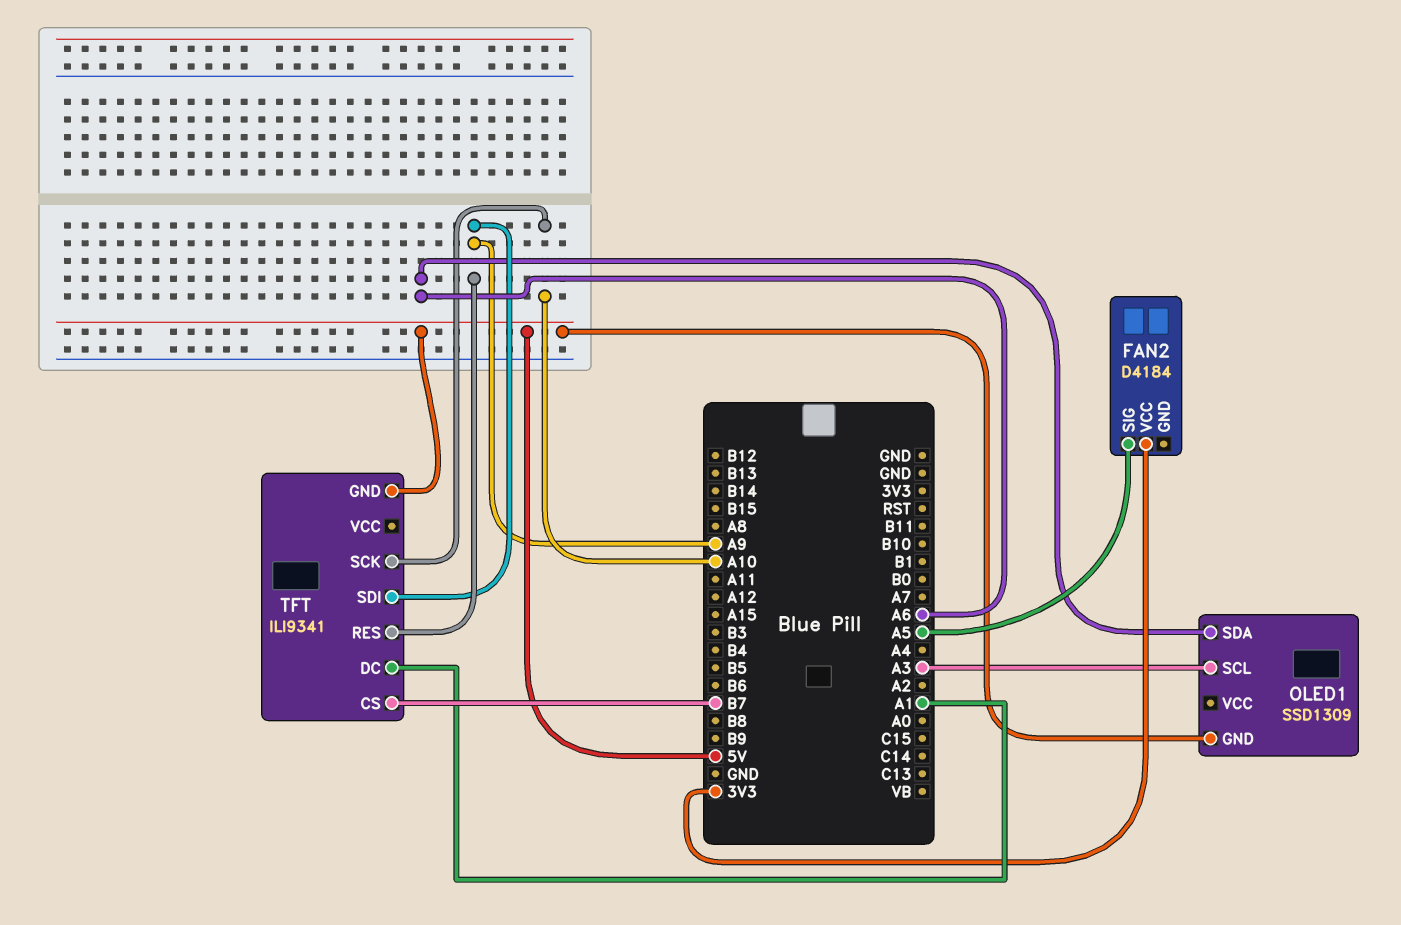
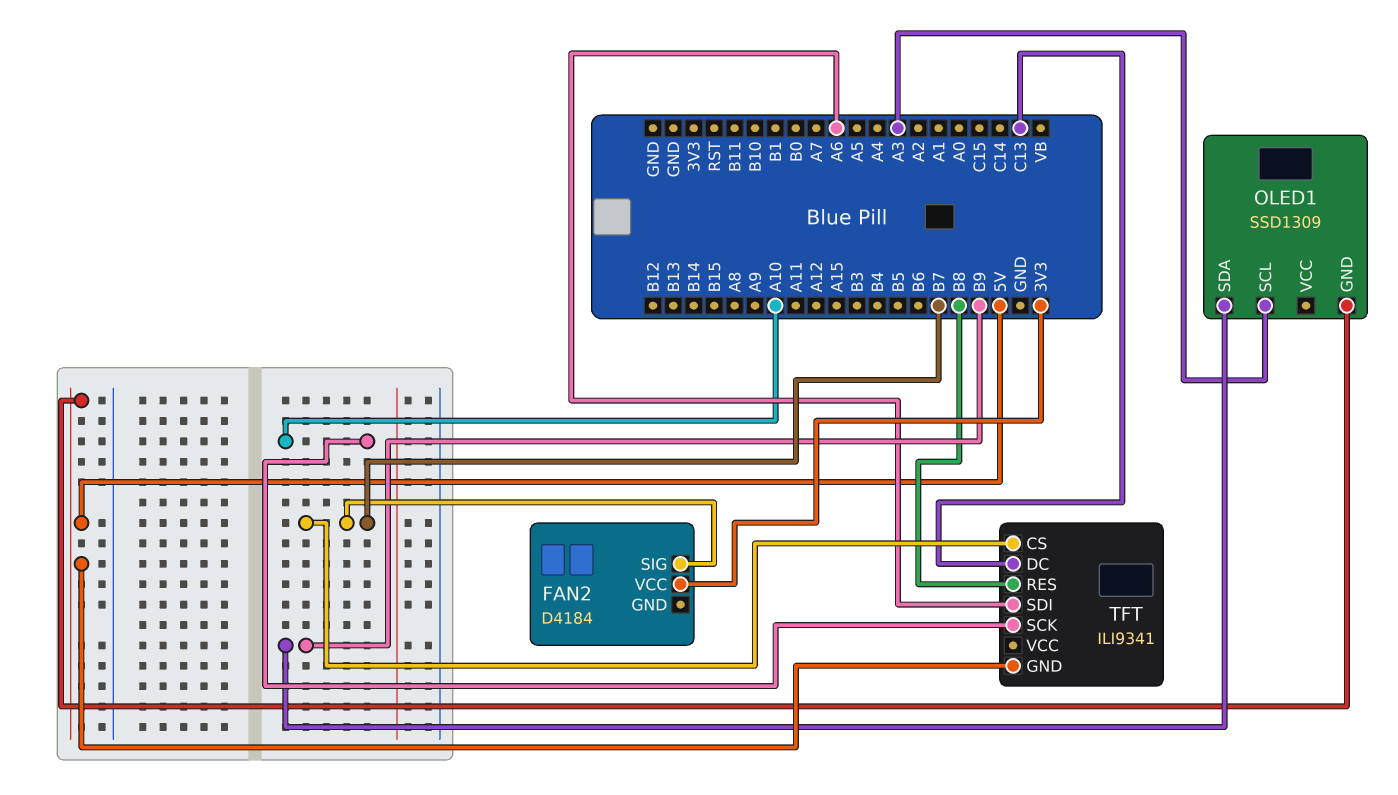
FAN2 pin SIG: A5 -> B7
OLED1 pin SDA: A6 -> B9
TFT pin DC: A1 -> C13
TFT pin RES: A9 -> B8
TFT pin SDI: A9 -> A6

